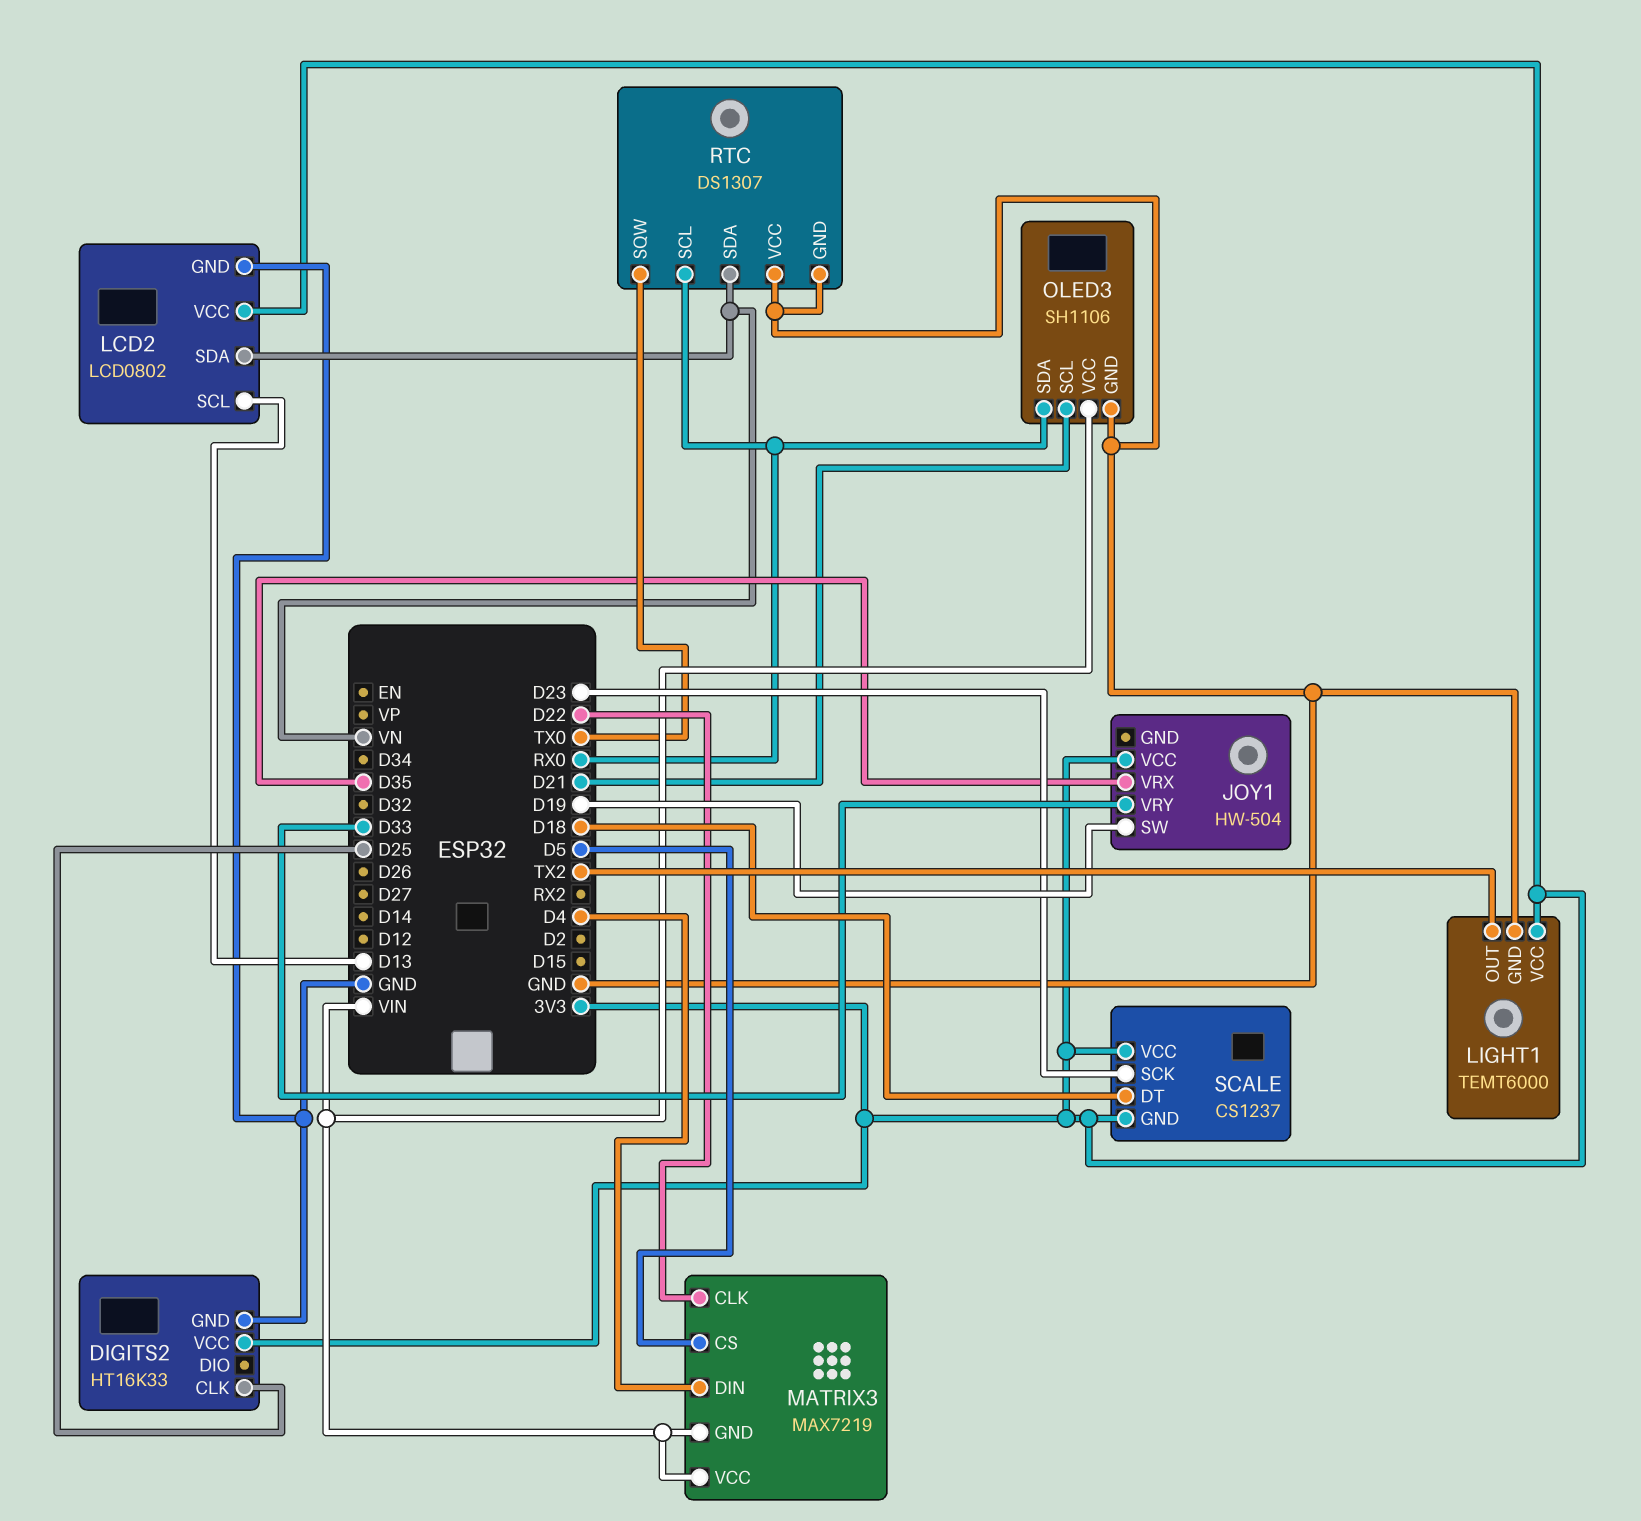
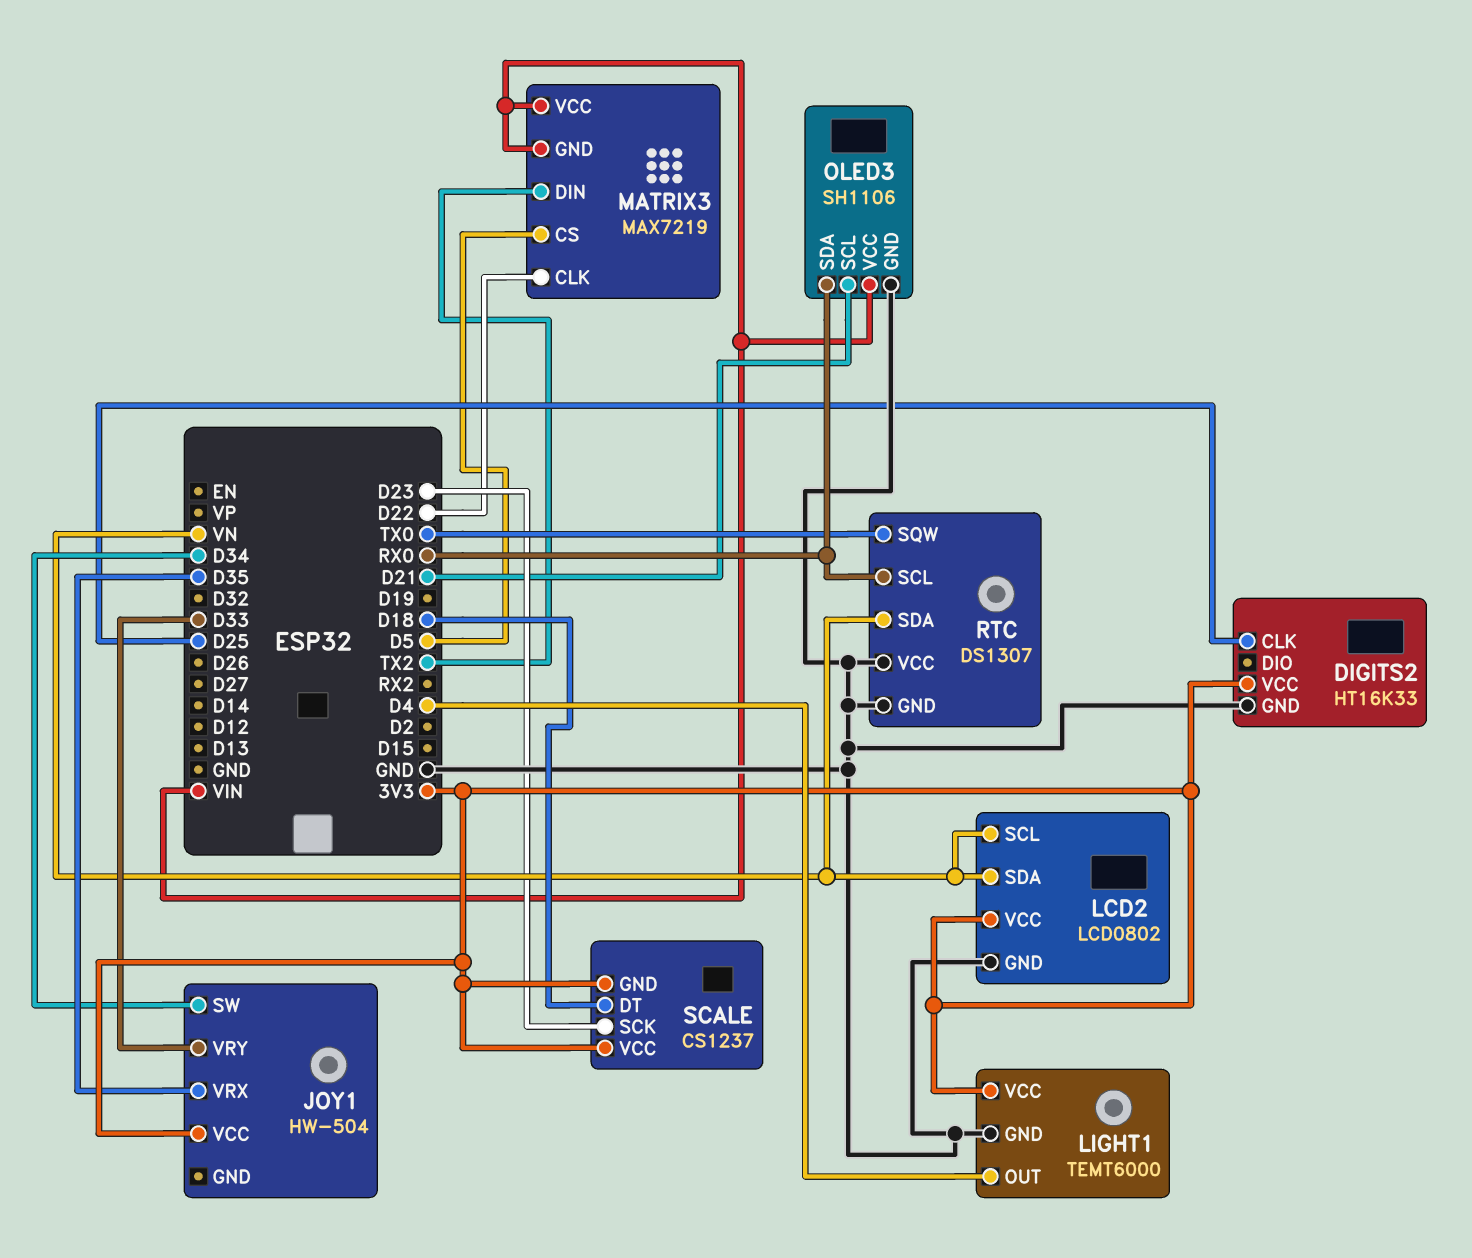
JOY1 pin SW: D19 -> D34
LCD2 pin SCL: D13 -> VN
LIGHT1 pin OUT: TX2 -> D4
MATRIX3 pin DIN: D4 -> TX2

